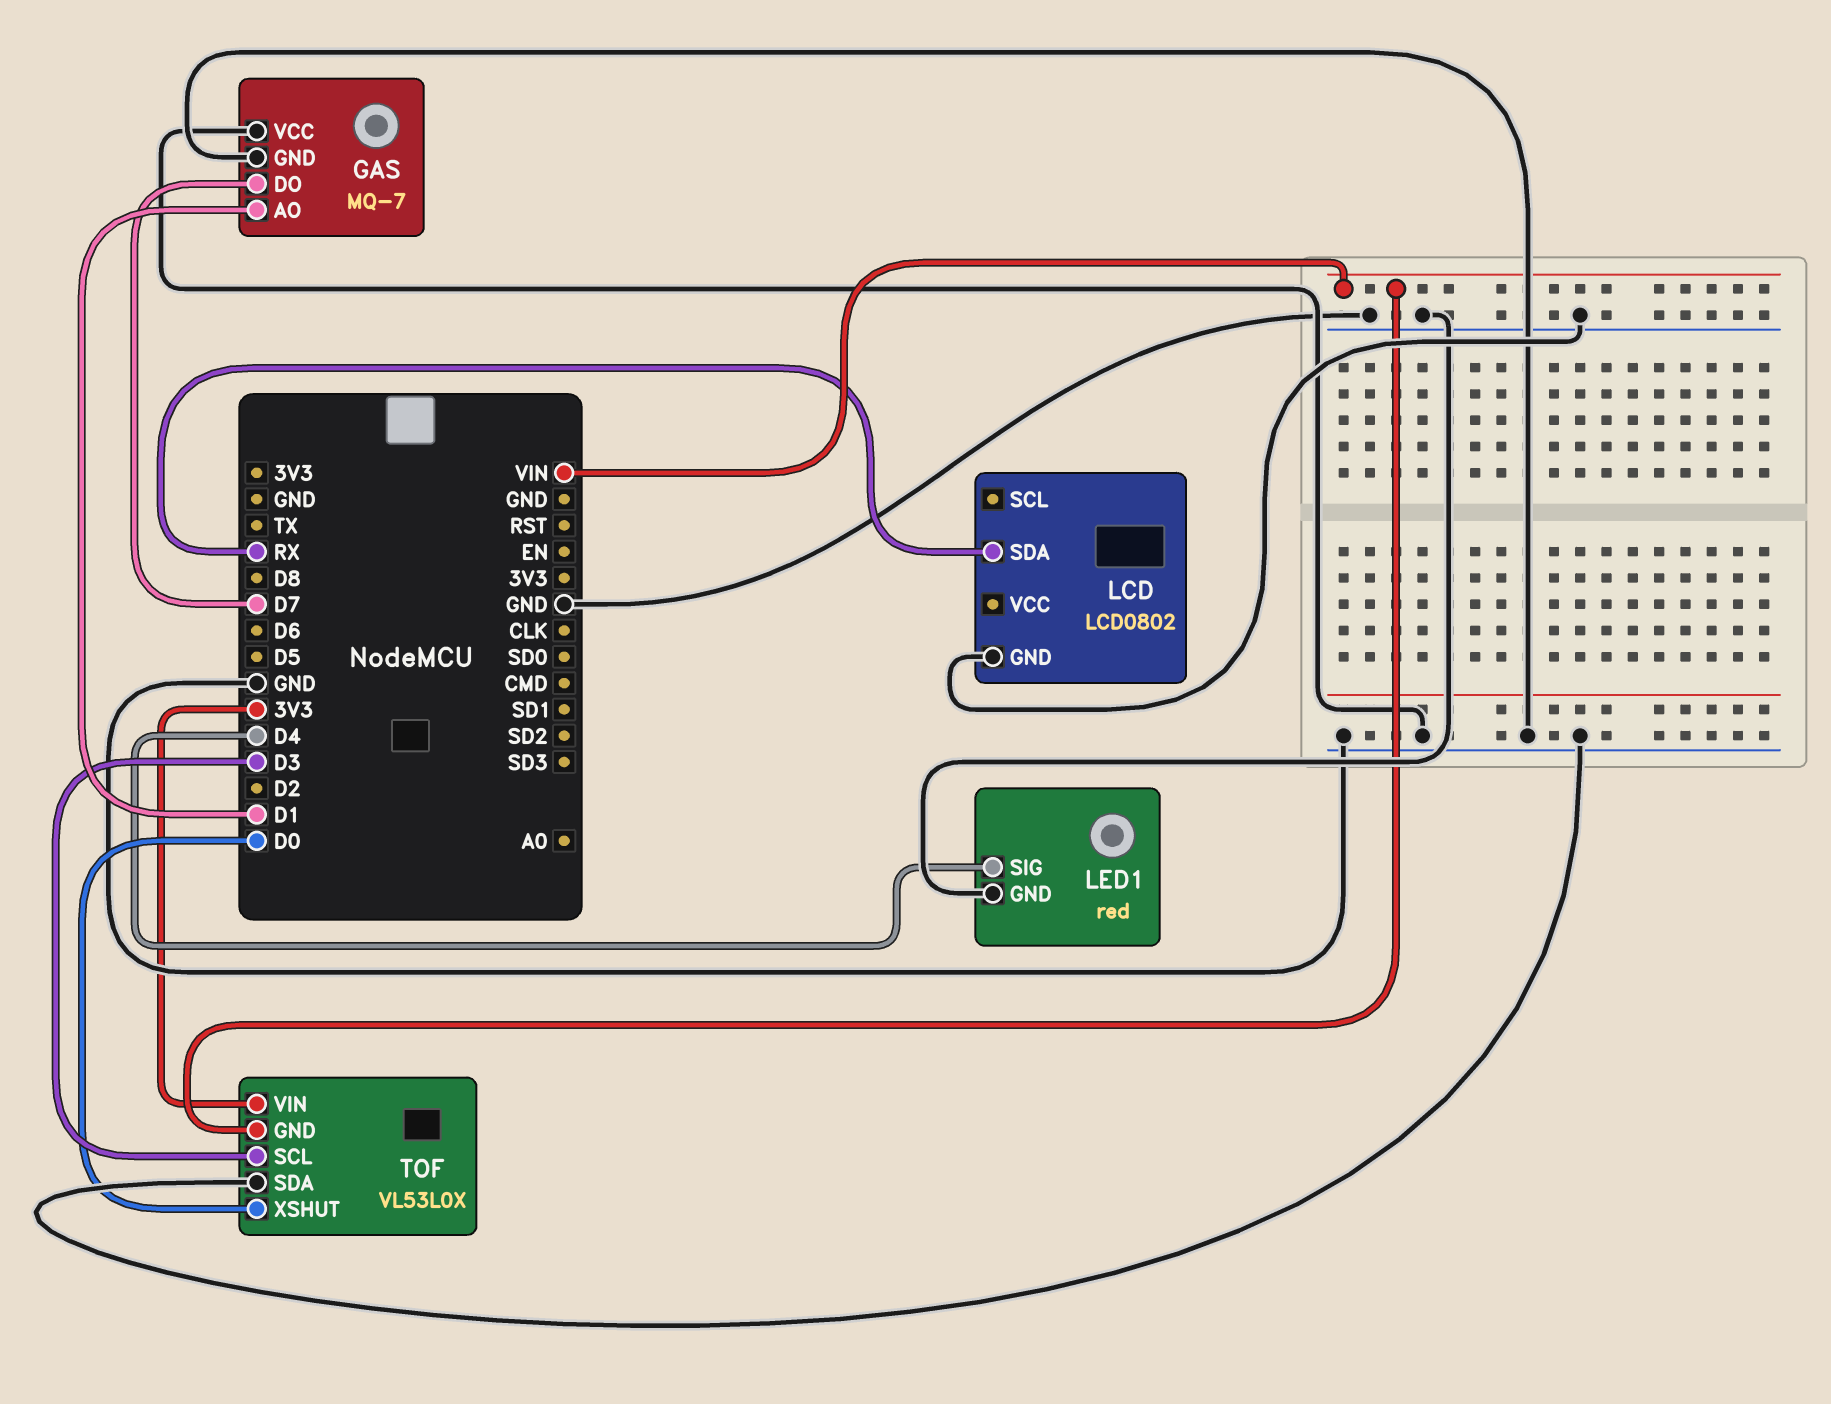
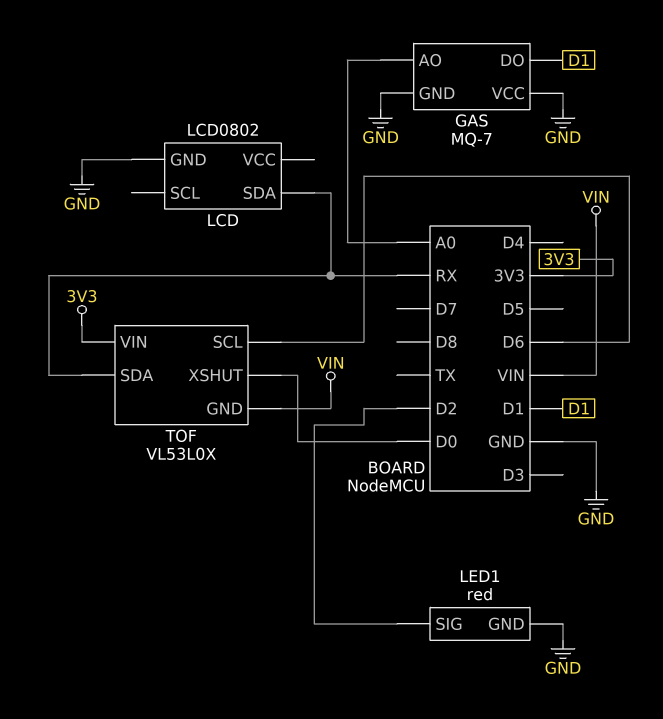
GAS pin AO: D1 -> A0
GAS pin DO: D7 -> D1
LED1 pin SIG: D4 -> D2
TOF pin SCL: D3 -> D6
TOF pin SDA: GND -> RX

